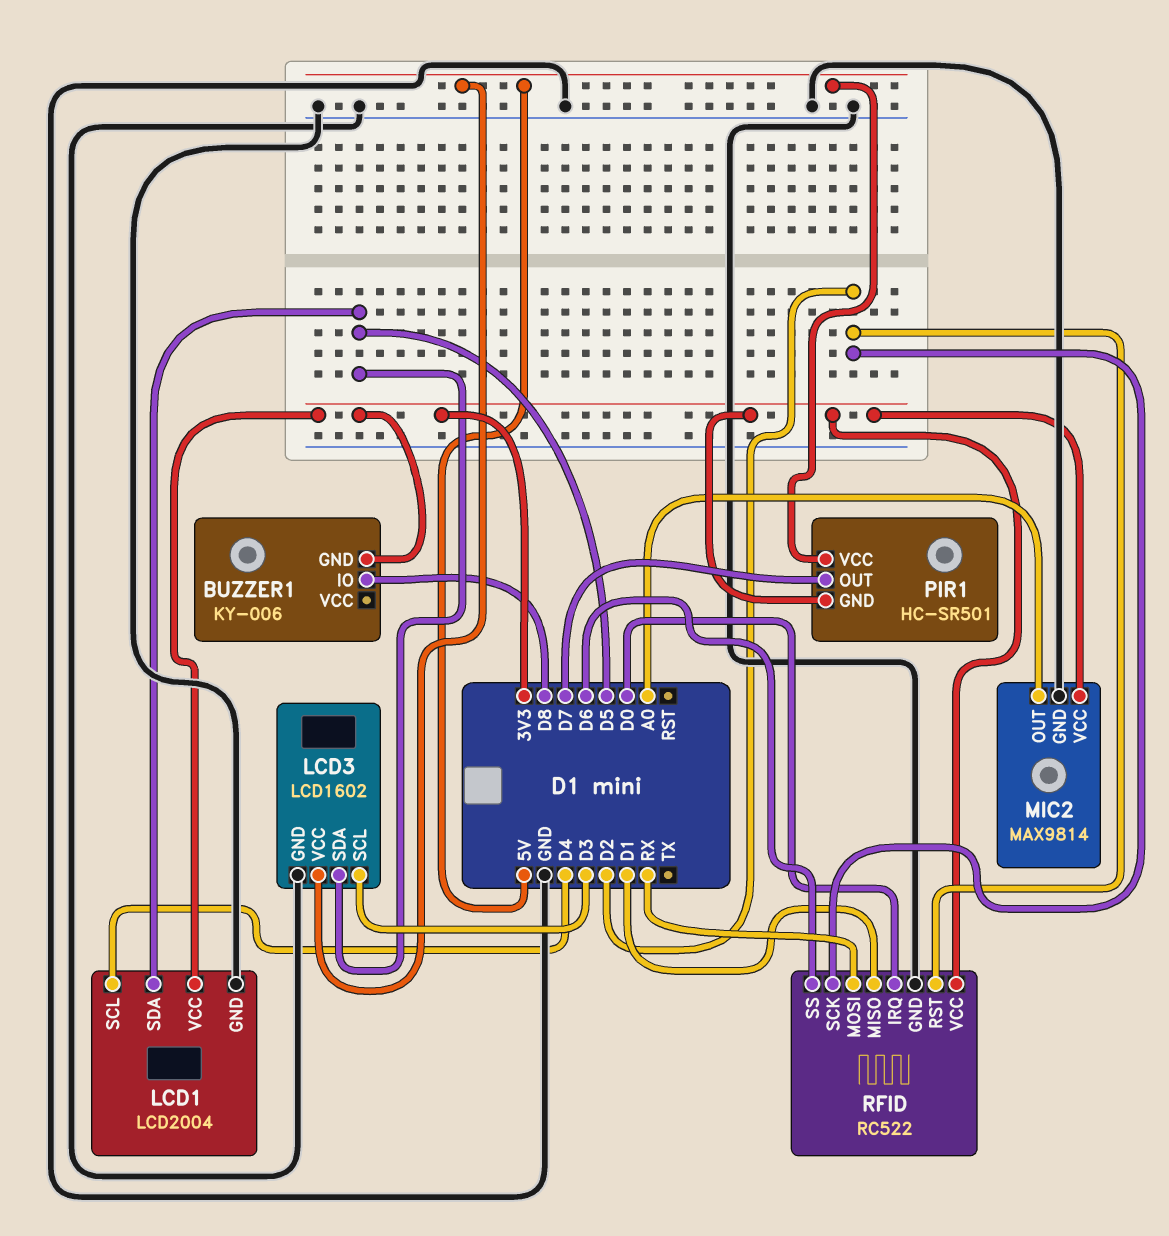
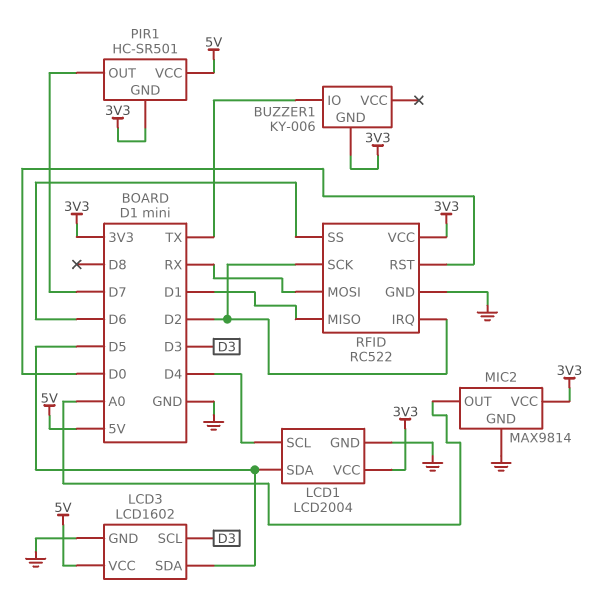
BUZZER1 pin IO: D8 -> TX
RFID pin IRQ: D0 -> D2
RFID pin RST: D2 -> D0

